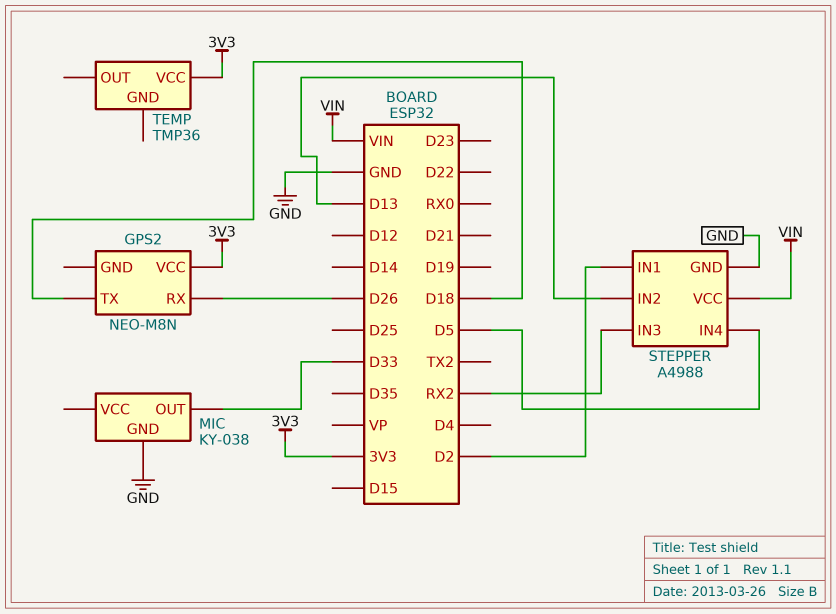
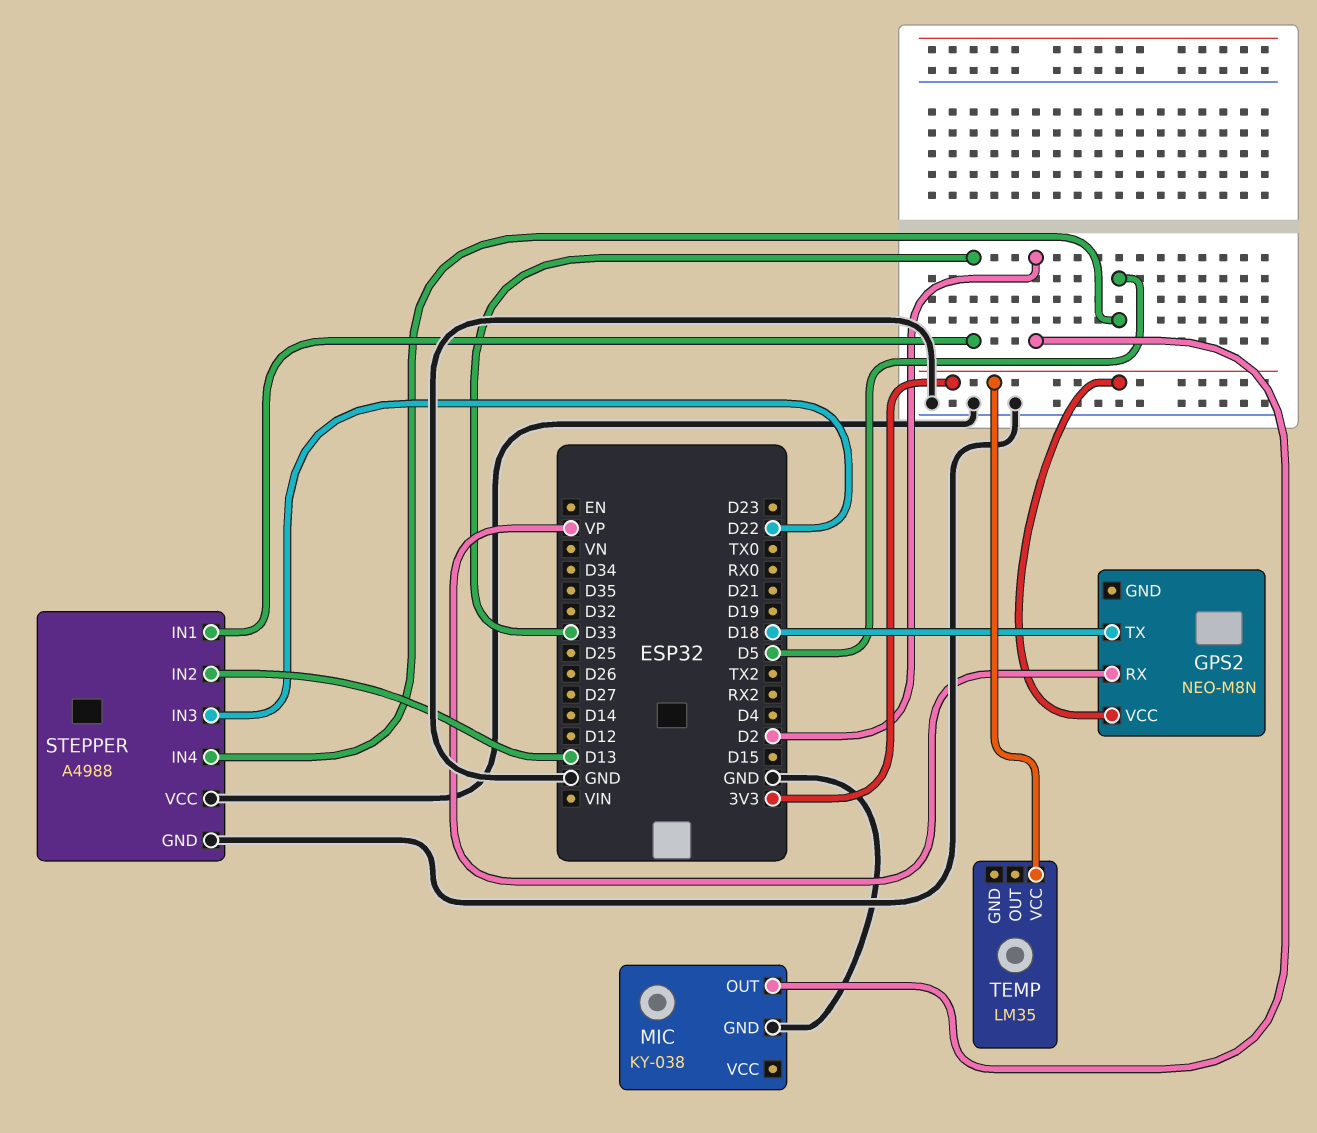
GPS2 pin RX: D26 -> VP
MIC pin OUT: D33 -> D2
STEPPER pin IN1: D2 -> D33
STEPPER pin IN3: RX2 -> D22
STEPPER pin VCC: VIN -> GND
TEMP: TMP36 -> LM35

